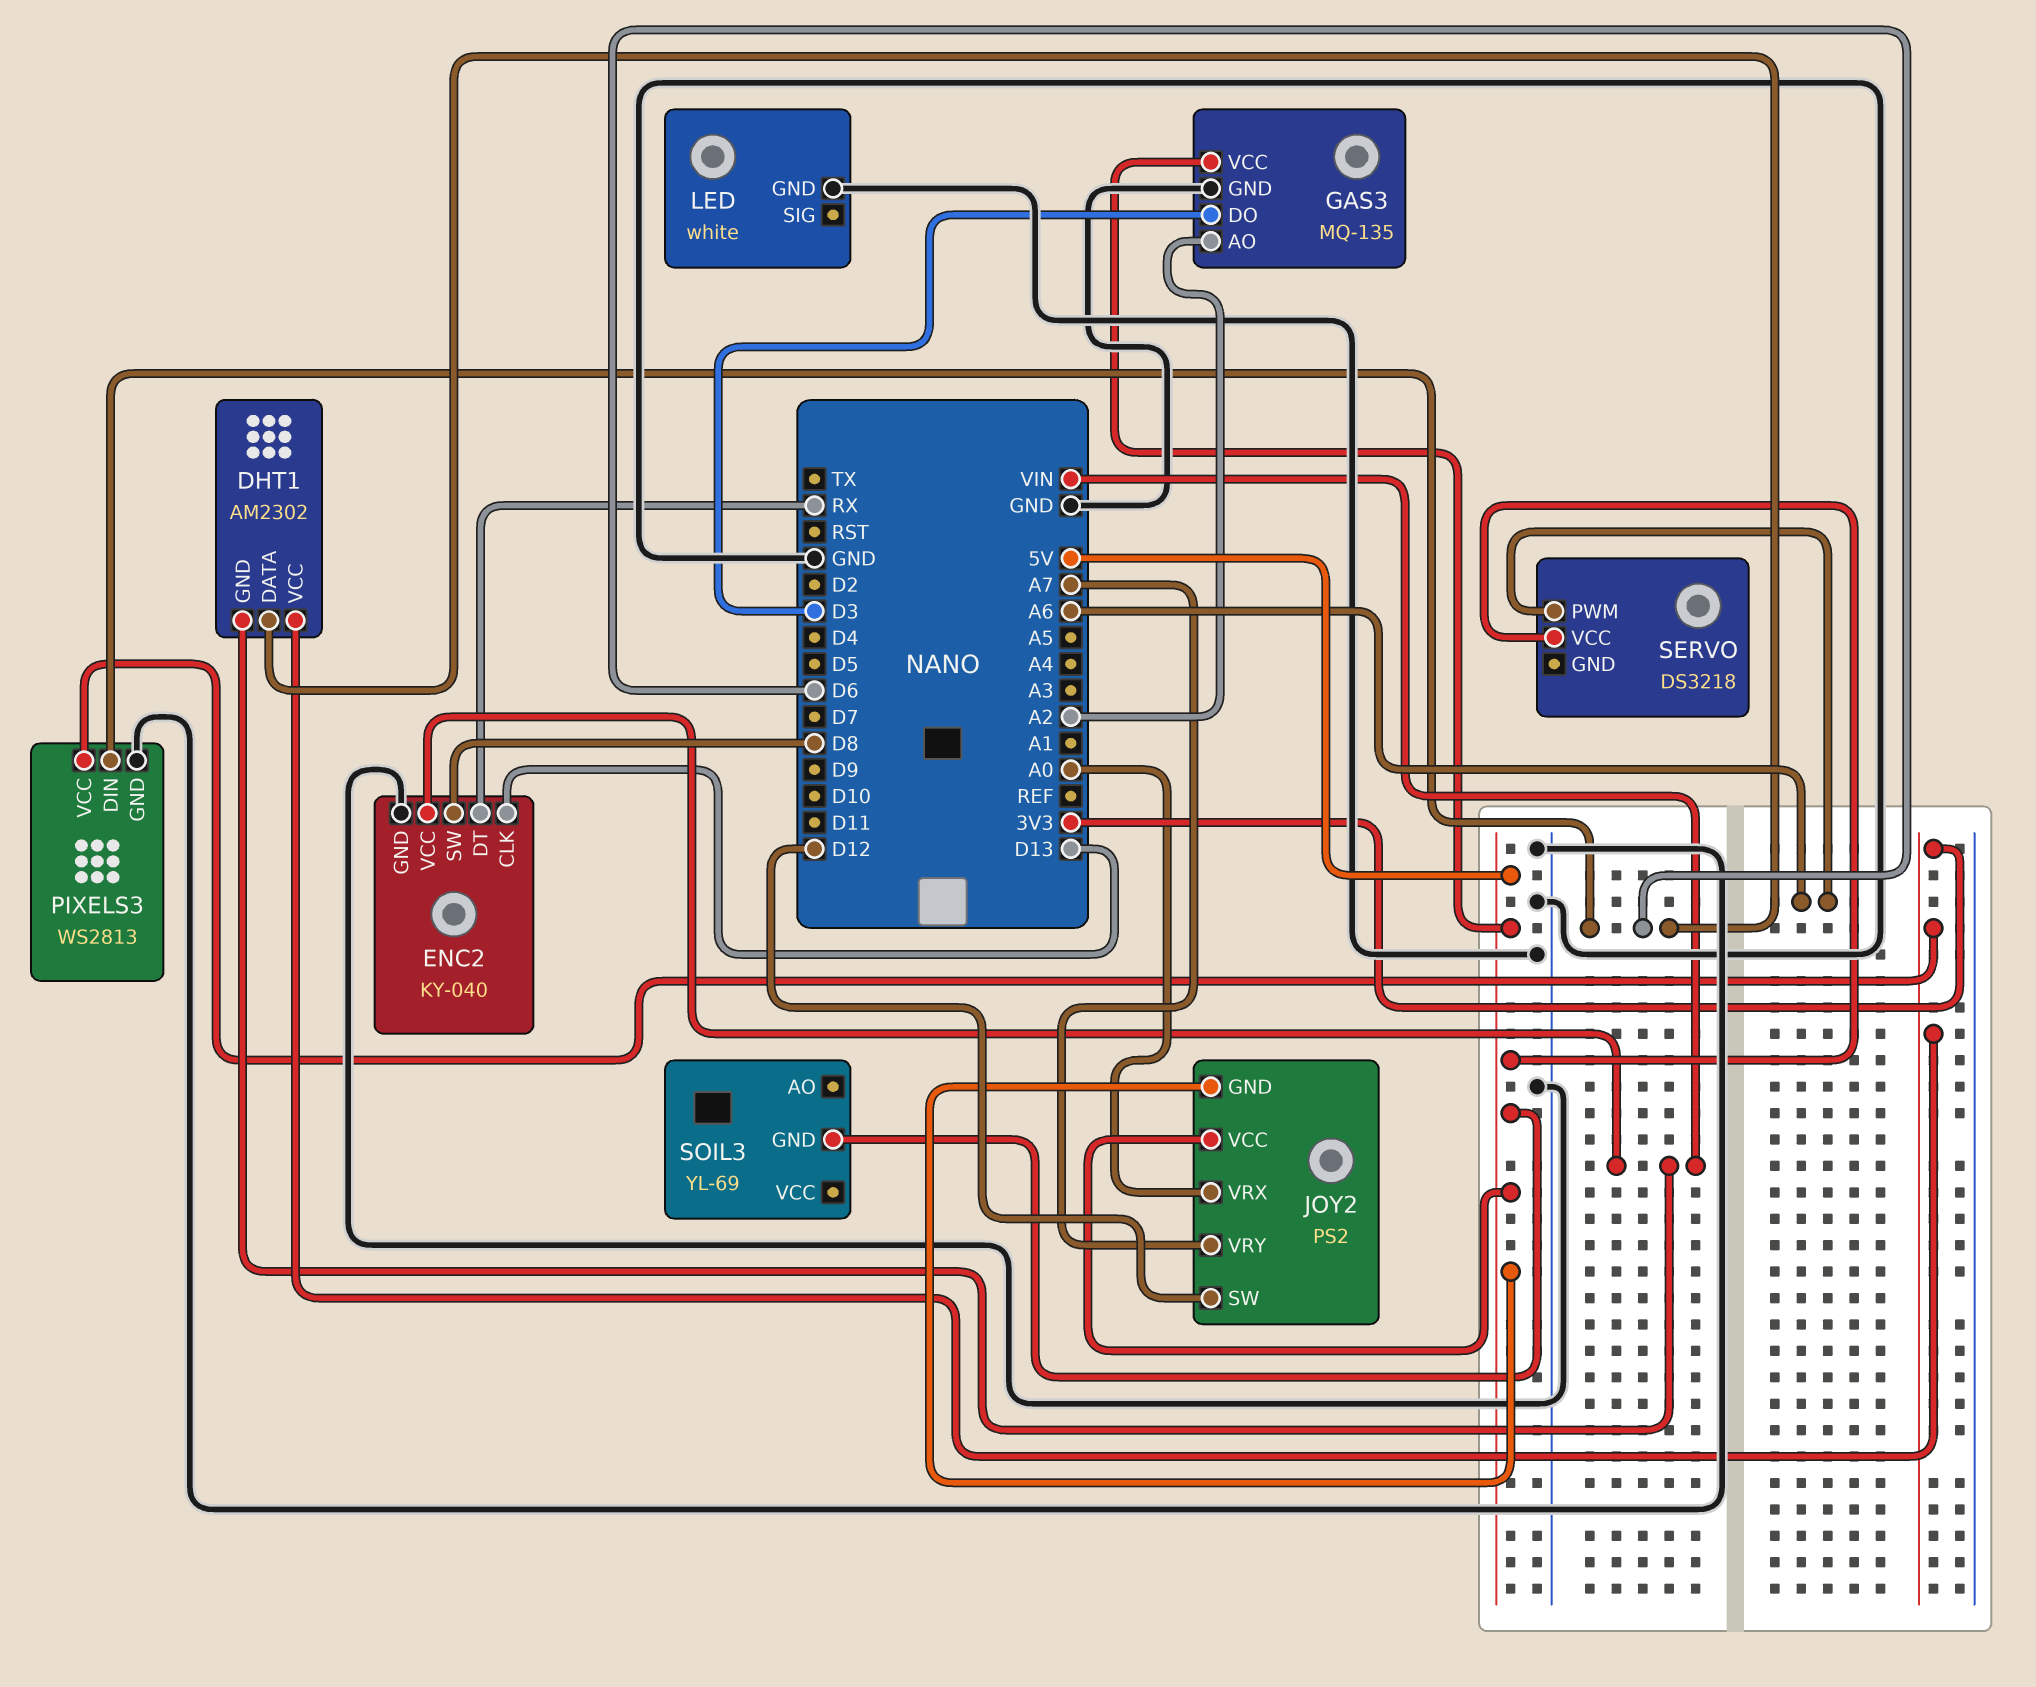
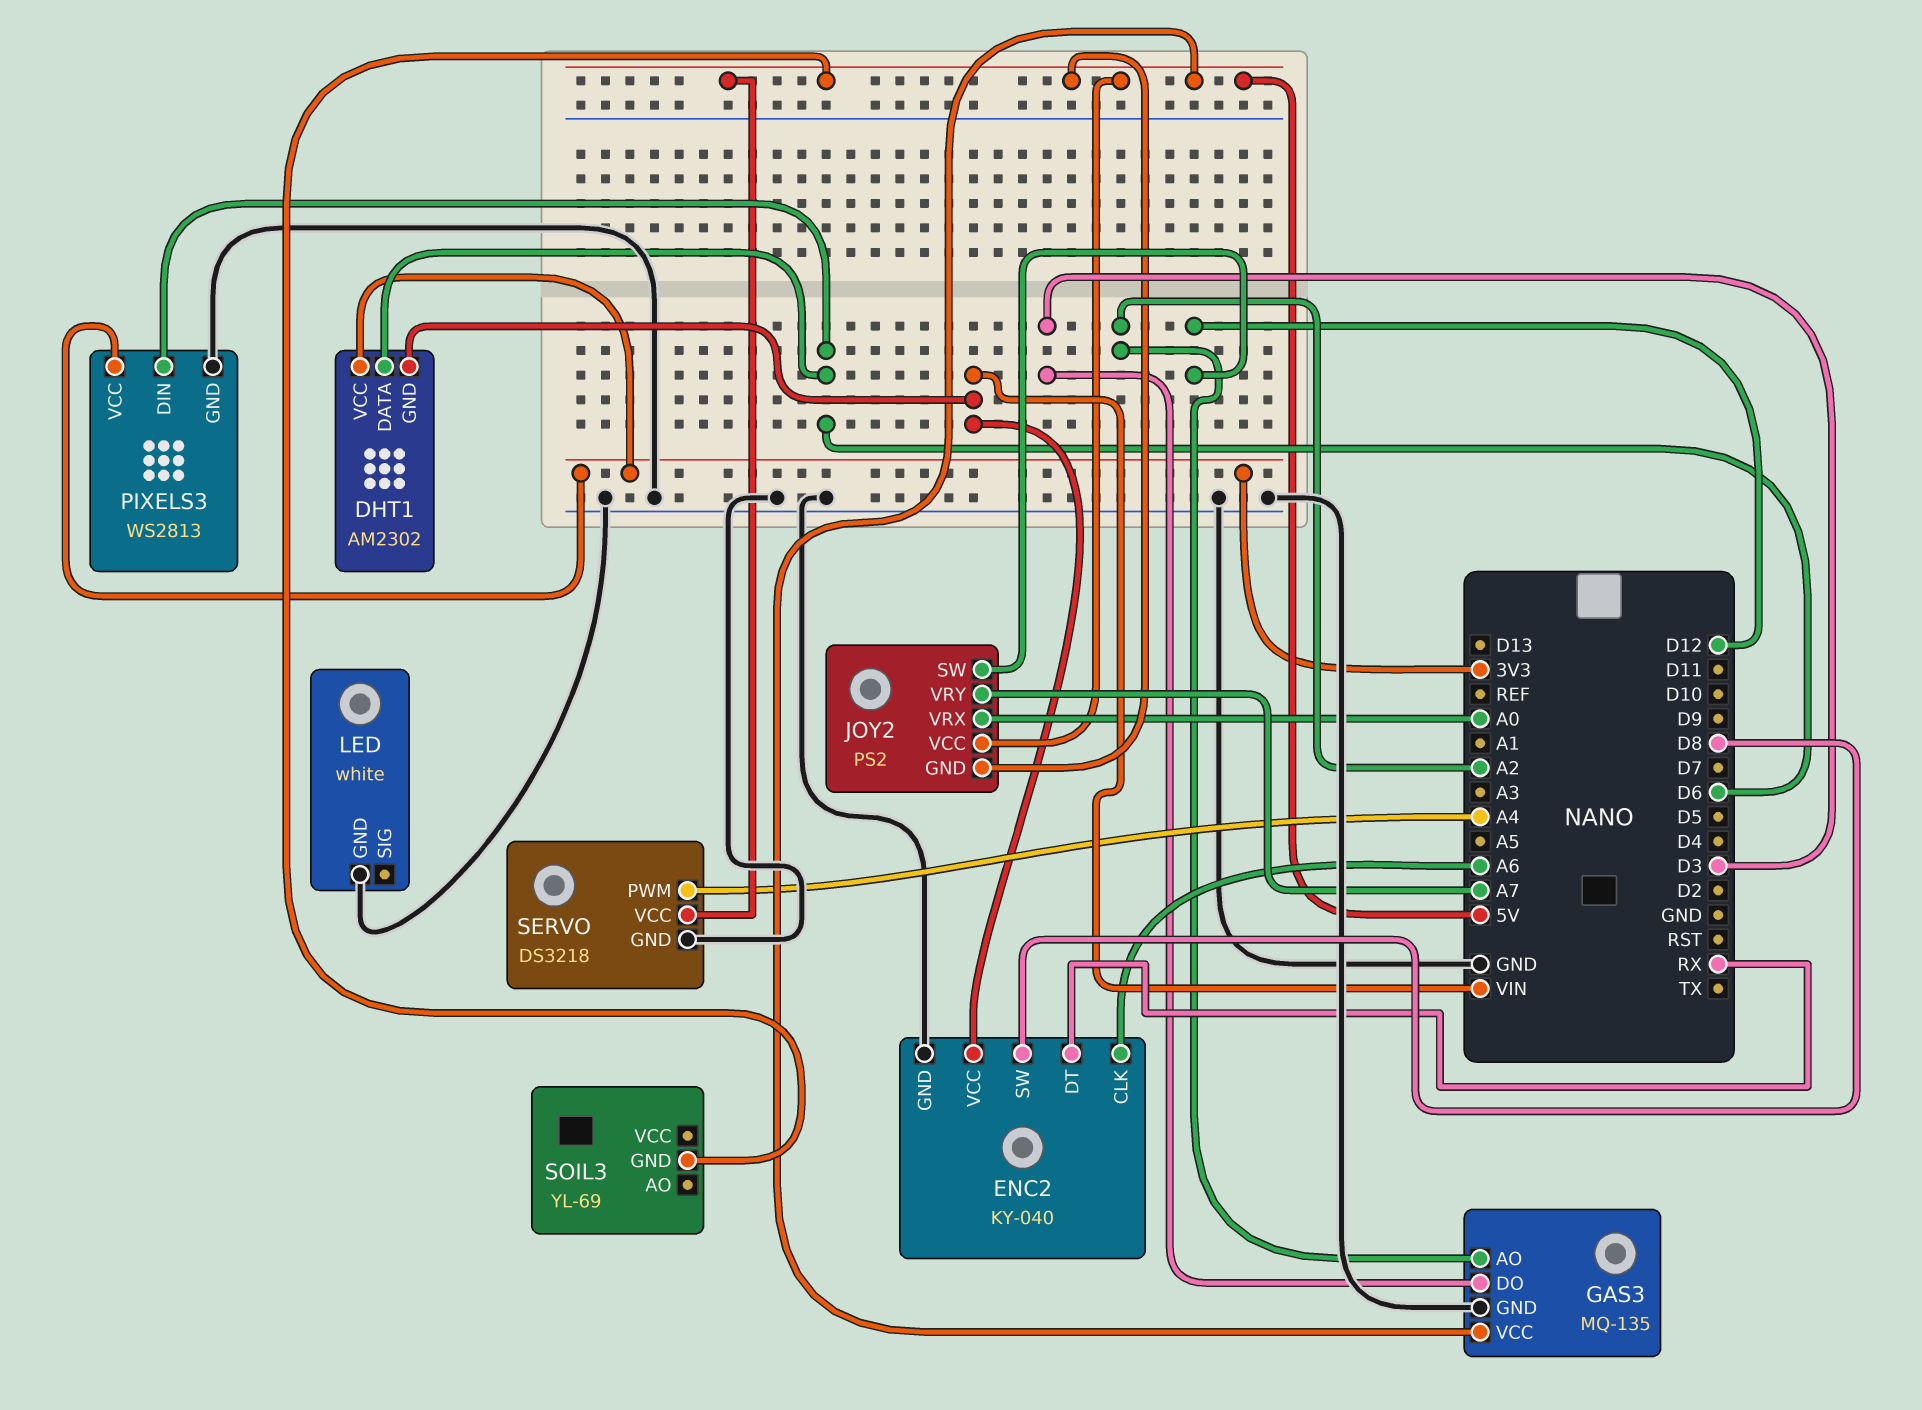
ENC2 pin CLK: D13 -> A6
SERVO pin GND: none -> GND
SERVO pin PWM: A6 -> A4

